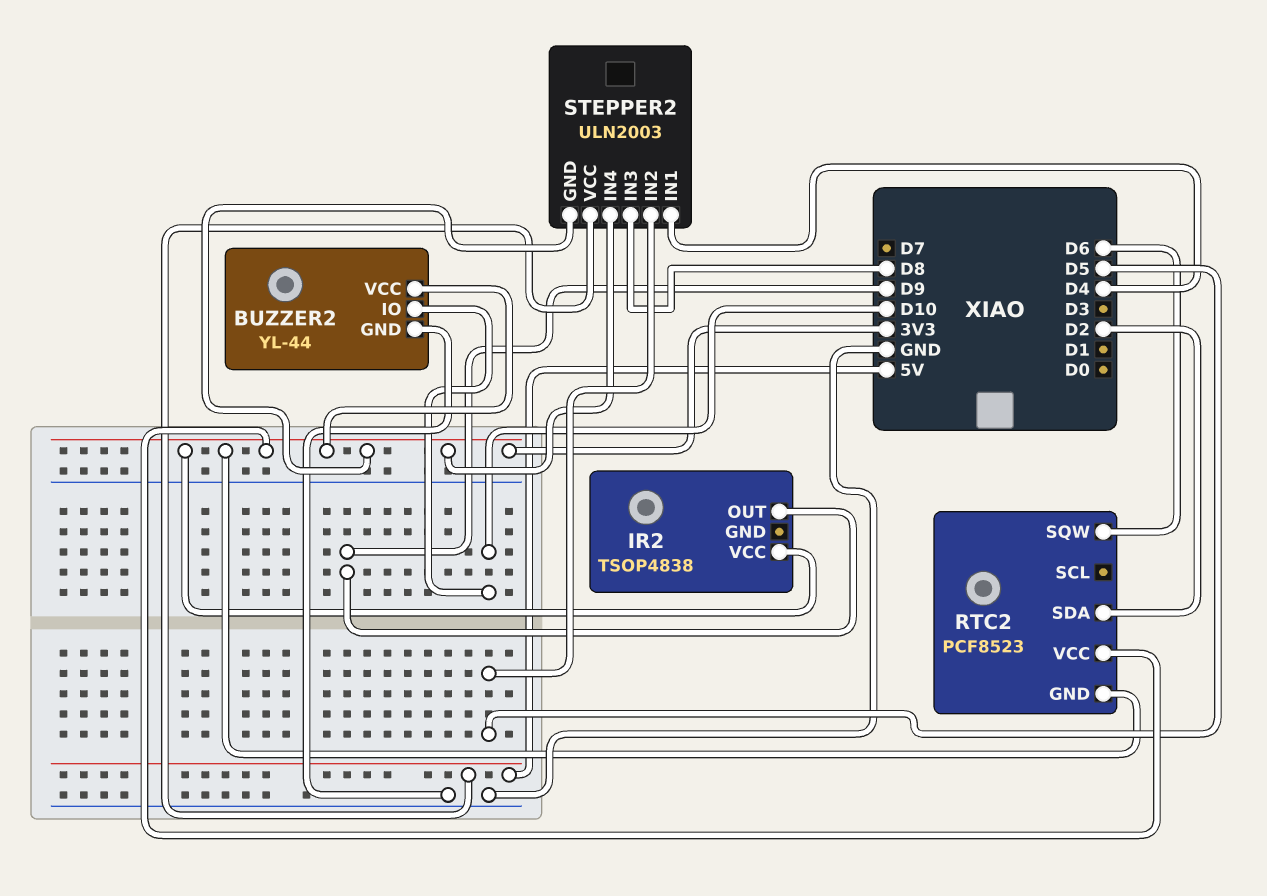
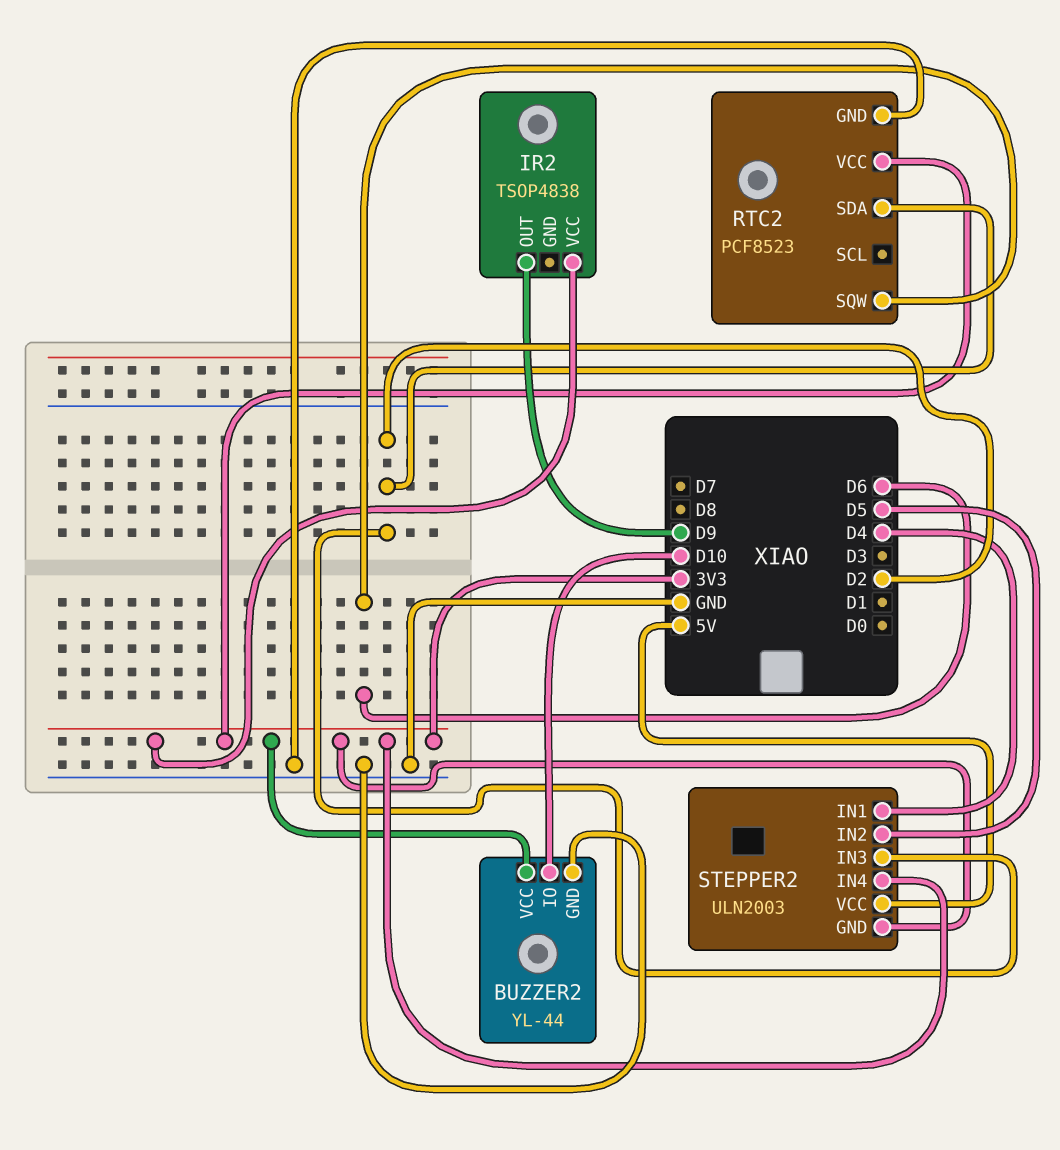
RTC2 pin GND: 3V3 -> GND
STEPPER2 pin IN3: D8 -> D2

